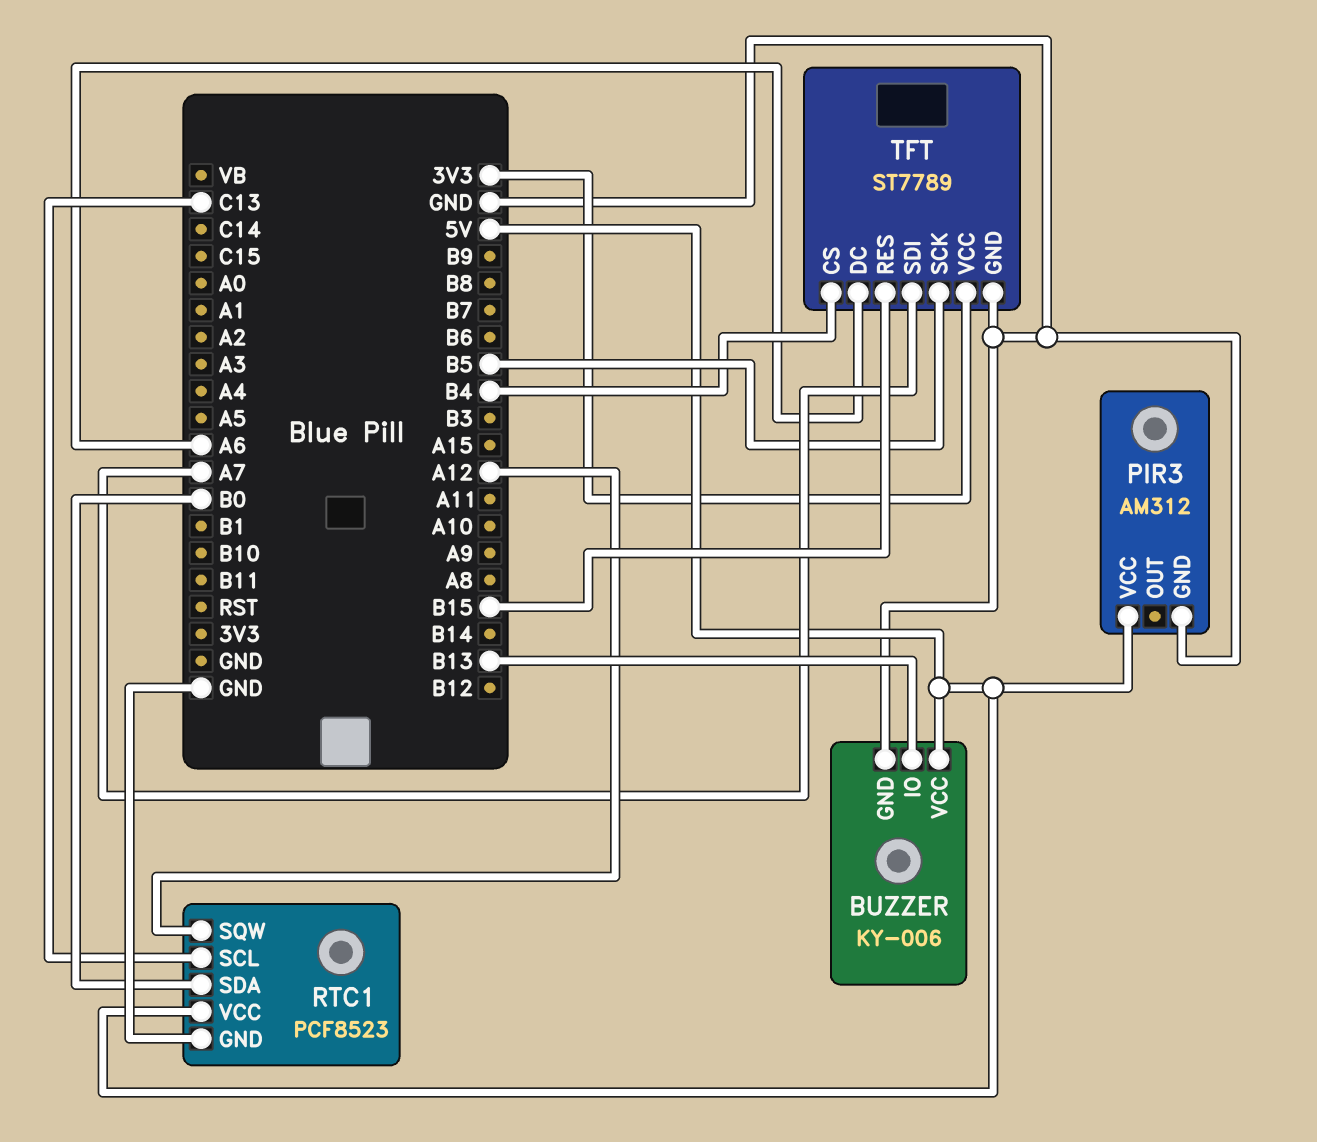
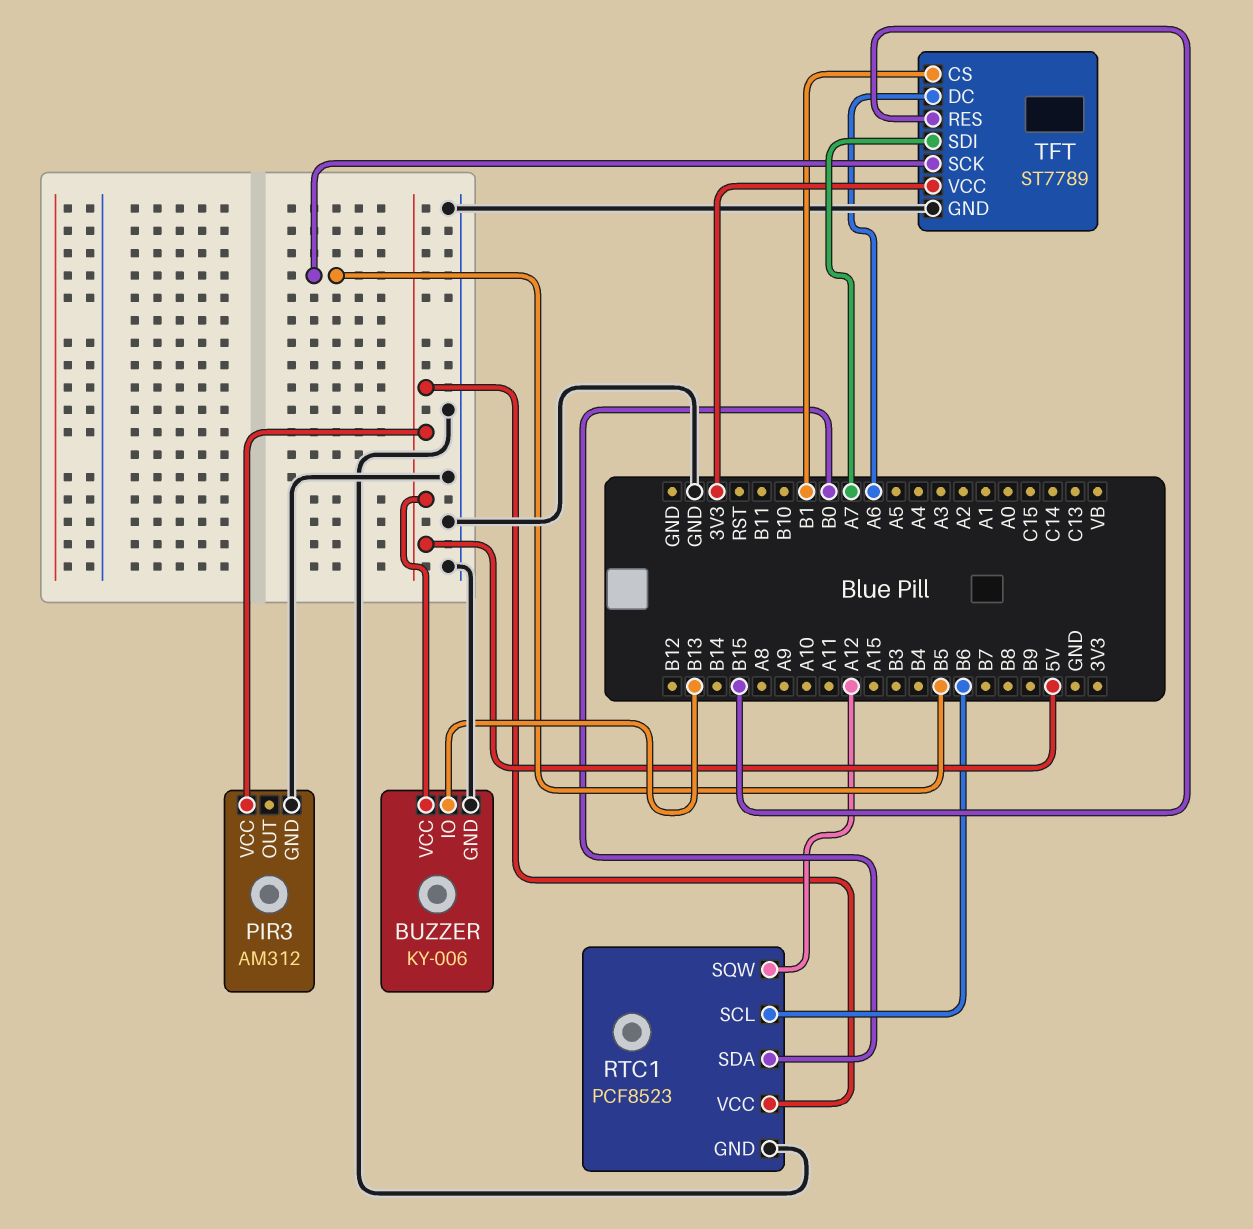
RTC1 pin SCL: C13 -> B6
TFT pin CS: B4 -> B1

